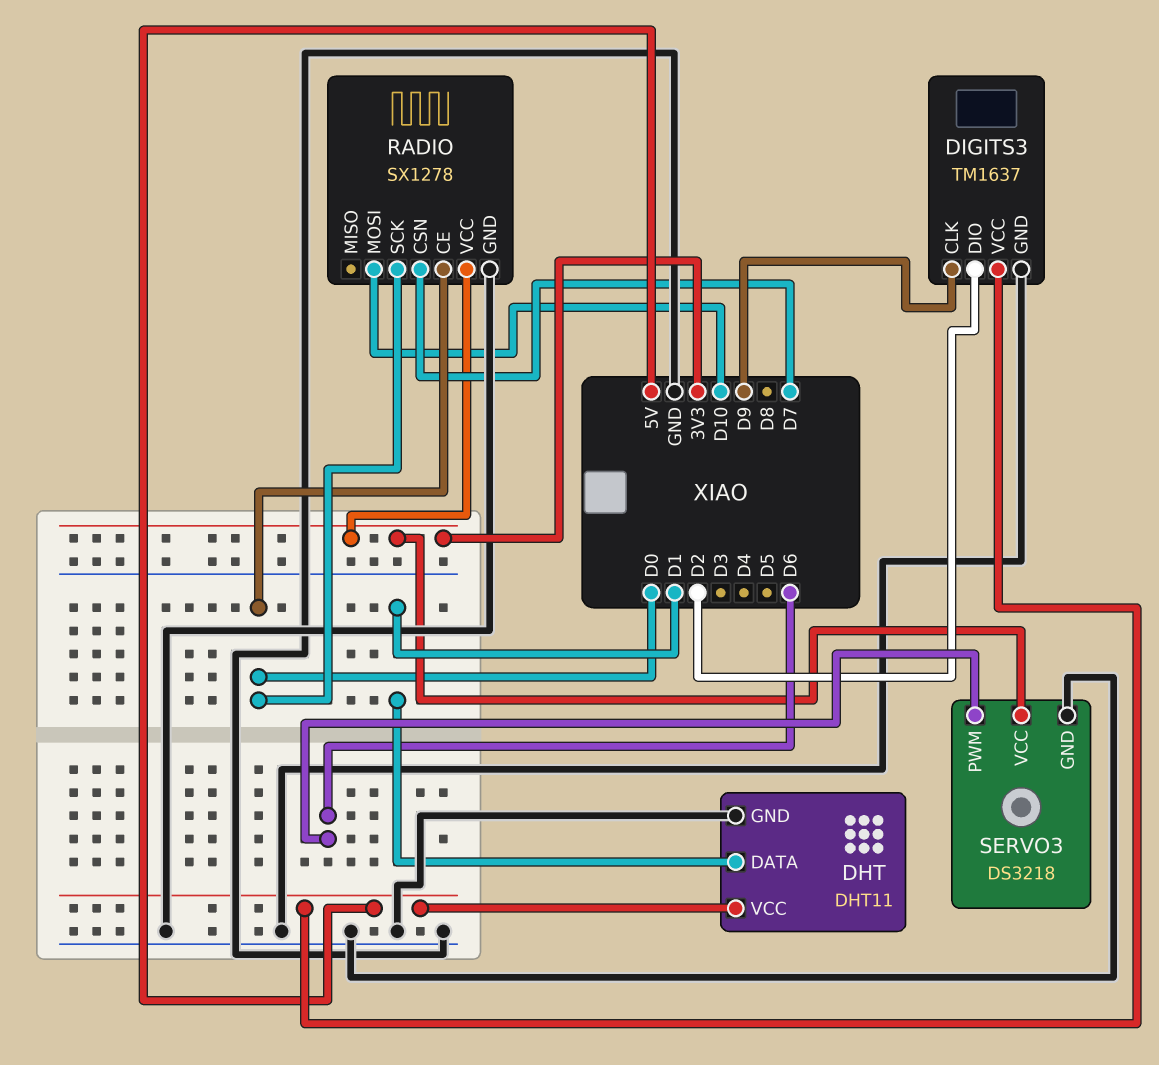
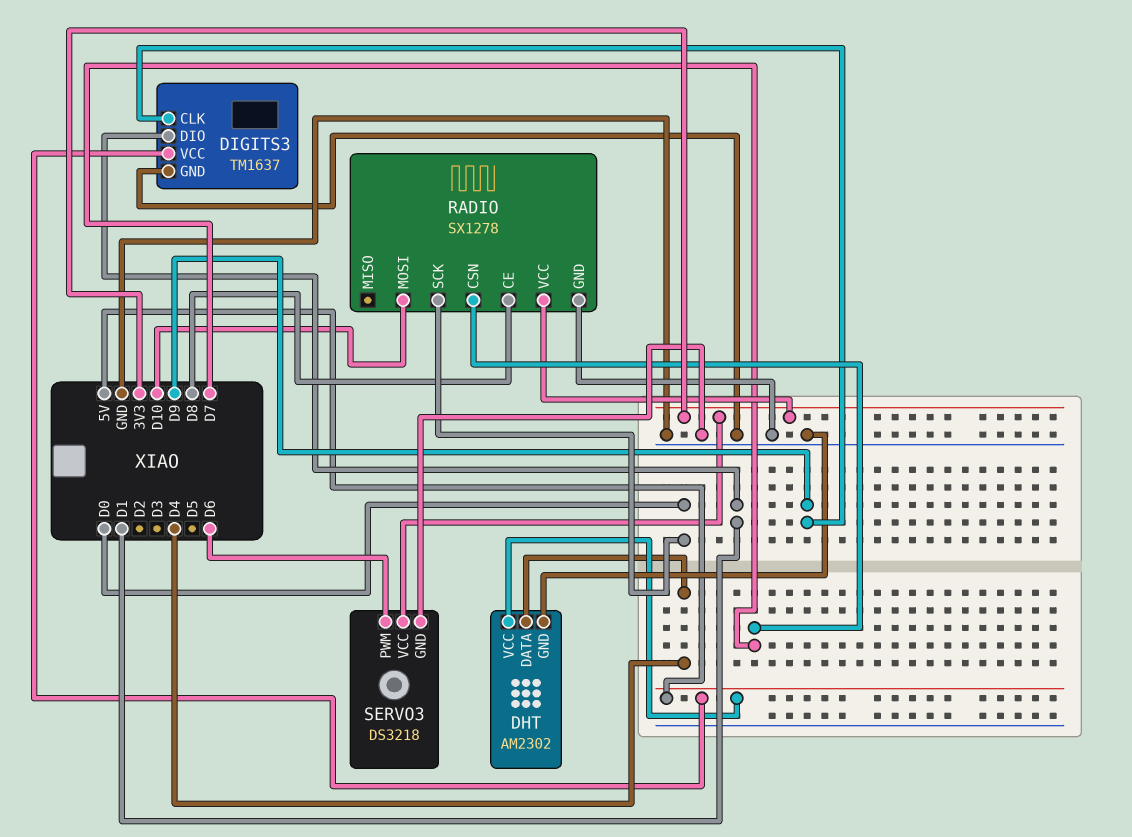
DHT: DHT11 -> AM2302
DHT pin DATA: D1 -> D4
DIGITS3 pin DIO: D2 -> D1
RADIO pin CE: D0 -> D8

